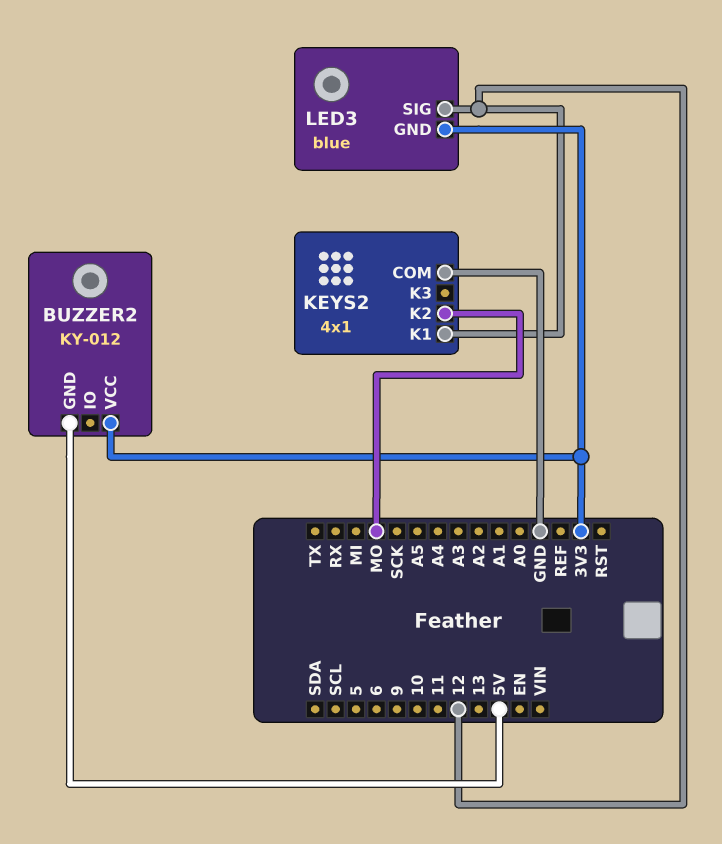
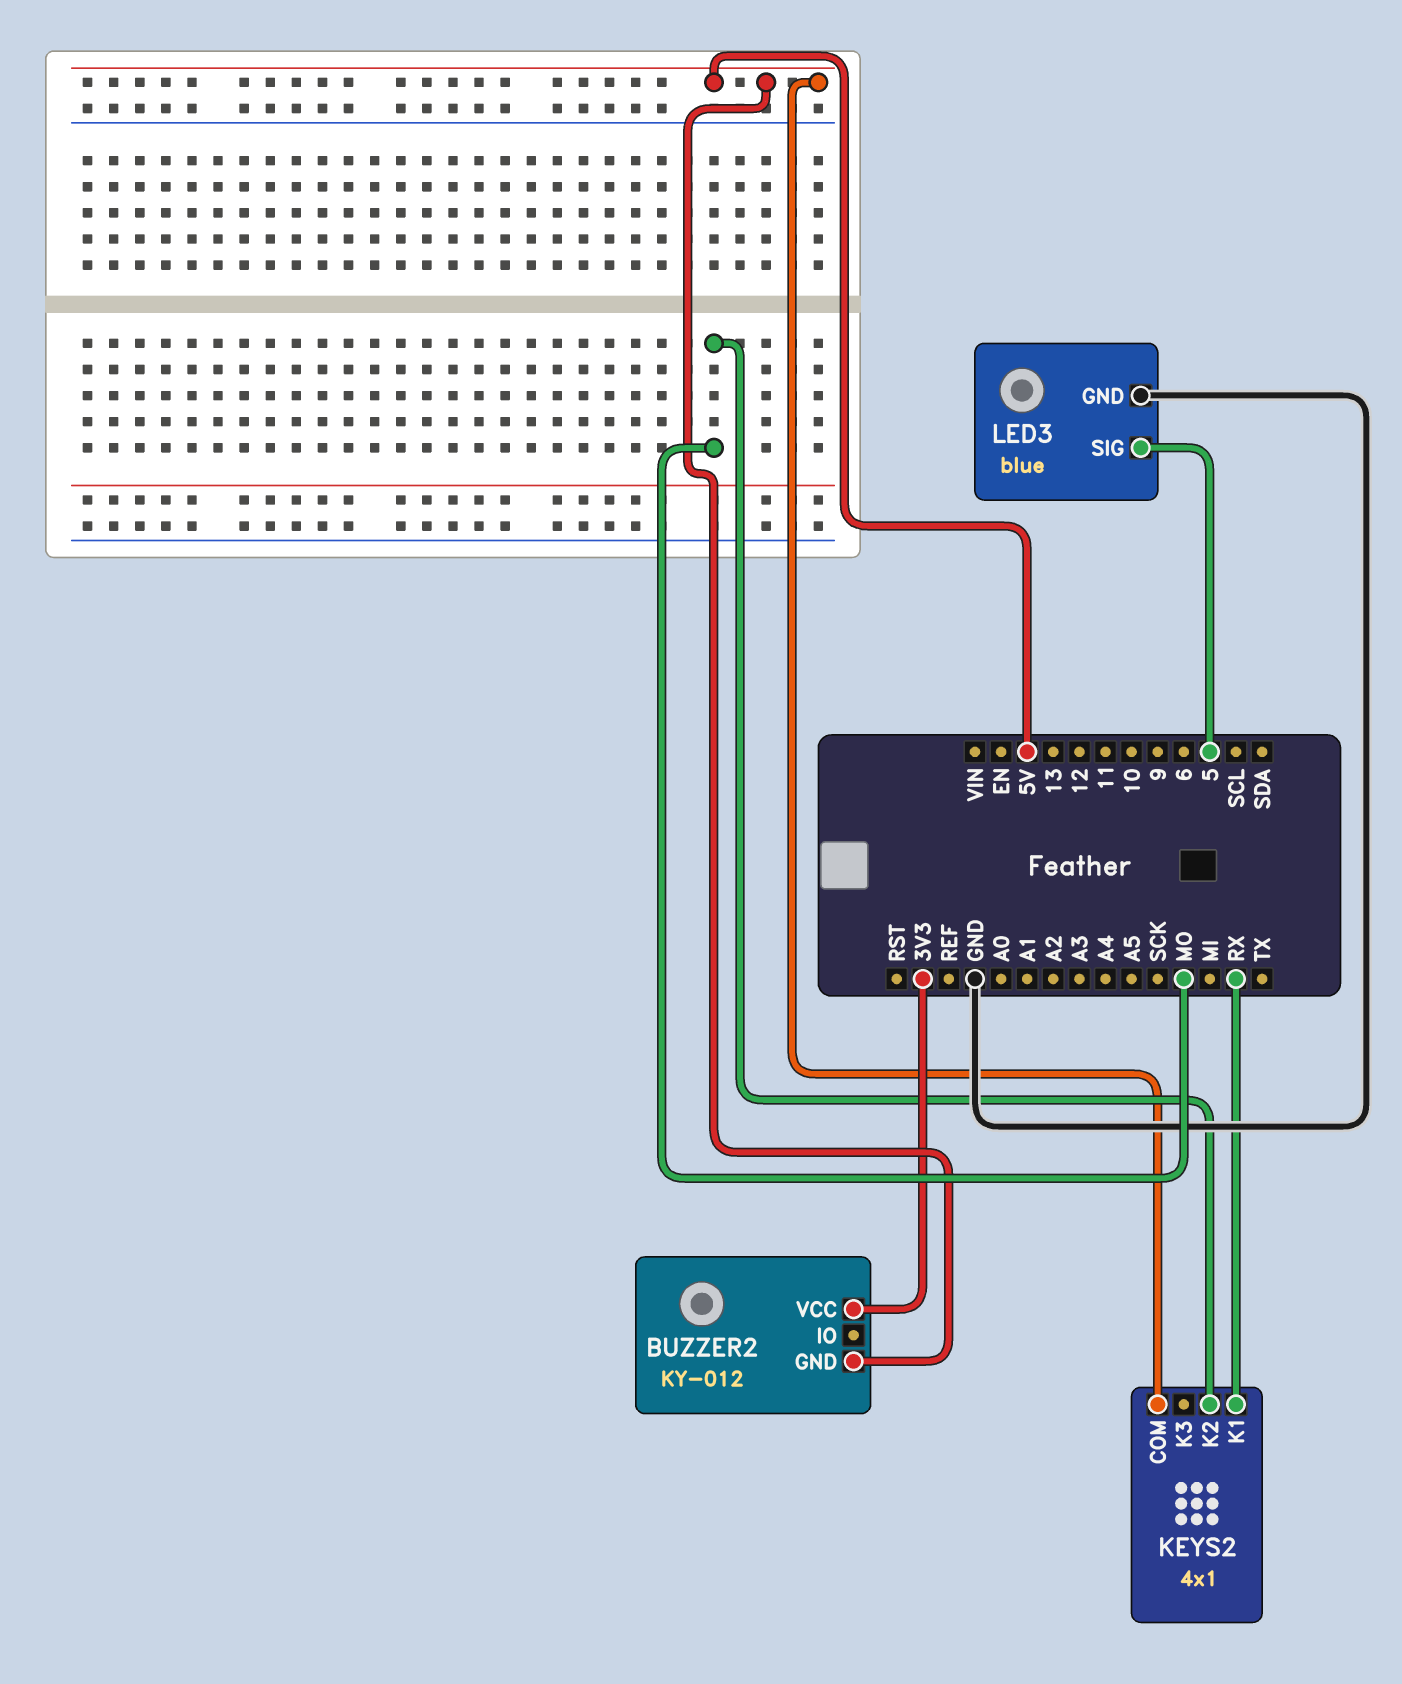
KEYS2 pin COM: GND -> 5V
KEYS2 pin K1: 12 -> RX
LED3 pin GND: 3V3 -> GND
LED3 pin SIG: 12 -> 5

